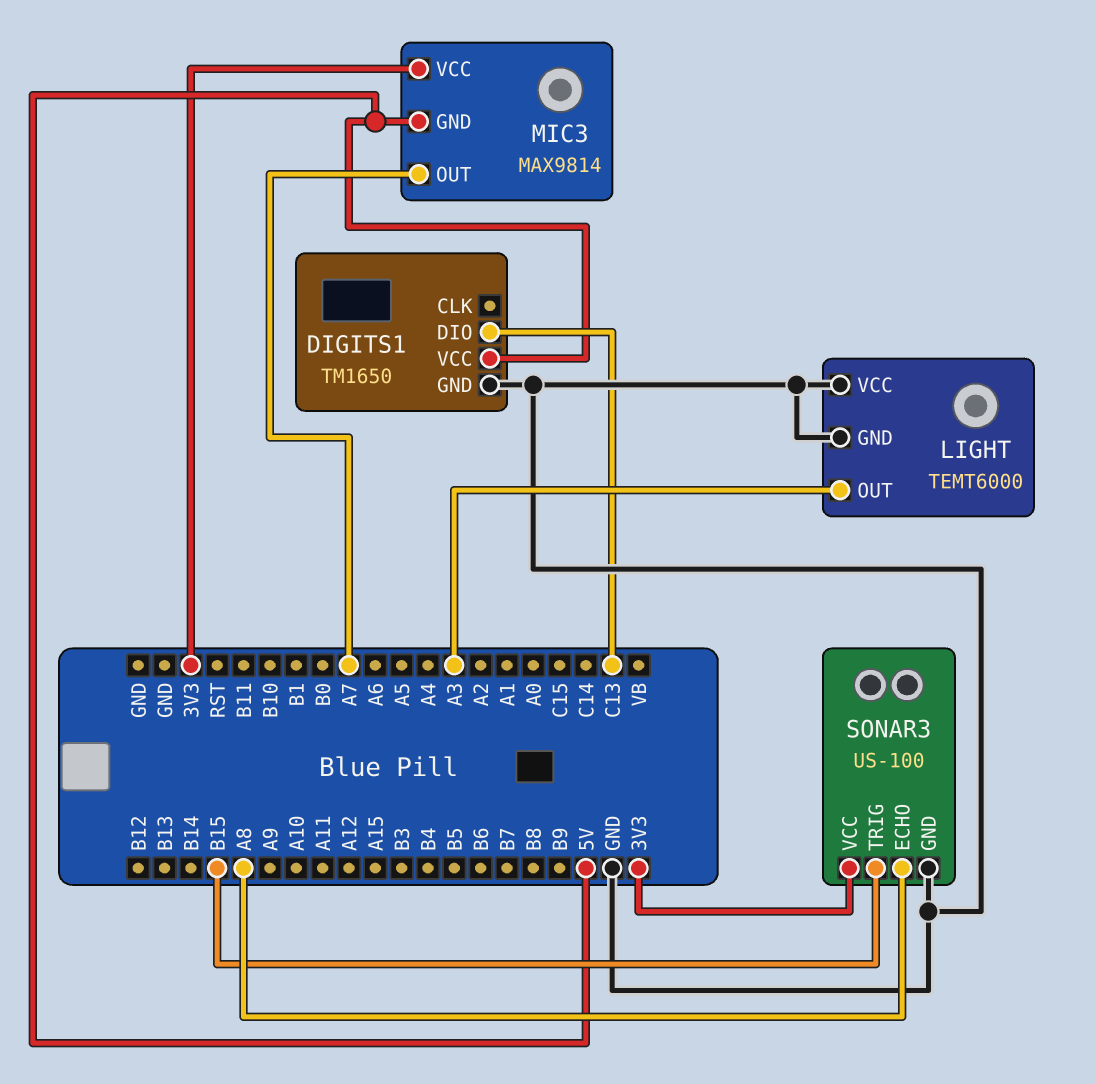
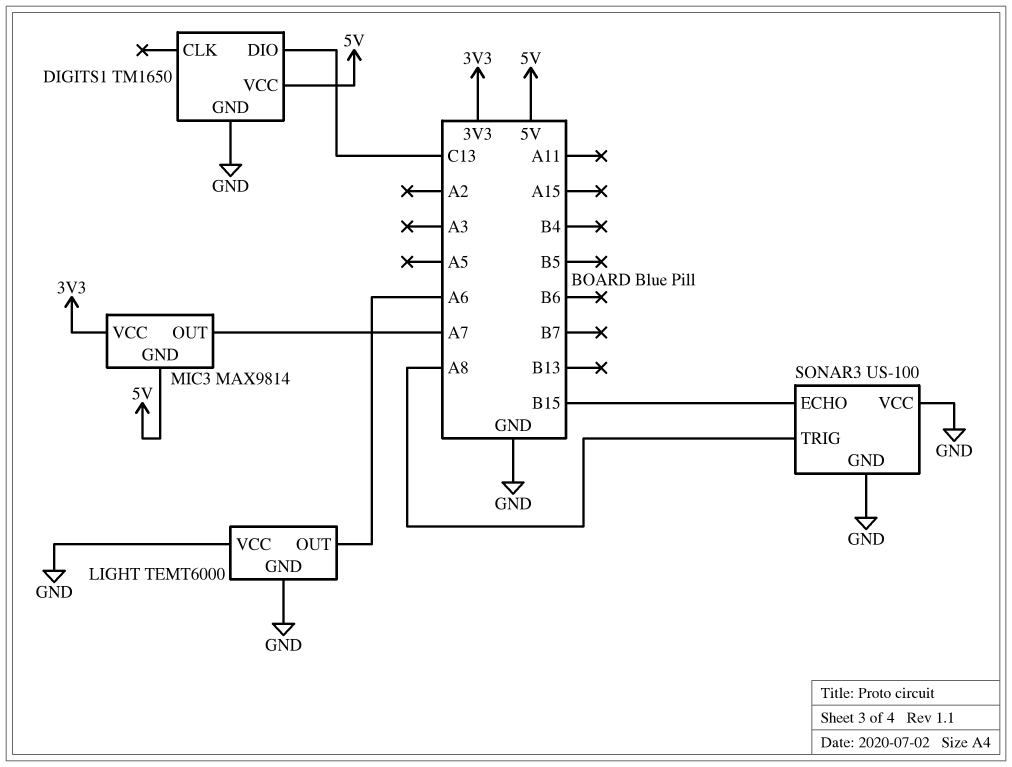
LIGHT pin OUT: A3 -> A6
SONAR3 pin ECHO: A8 -> B15
SONAR3 pin TRIG: B15 -> A8
SONAR3 pin VCC: 3V3 -> GND

